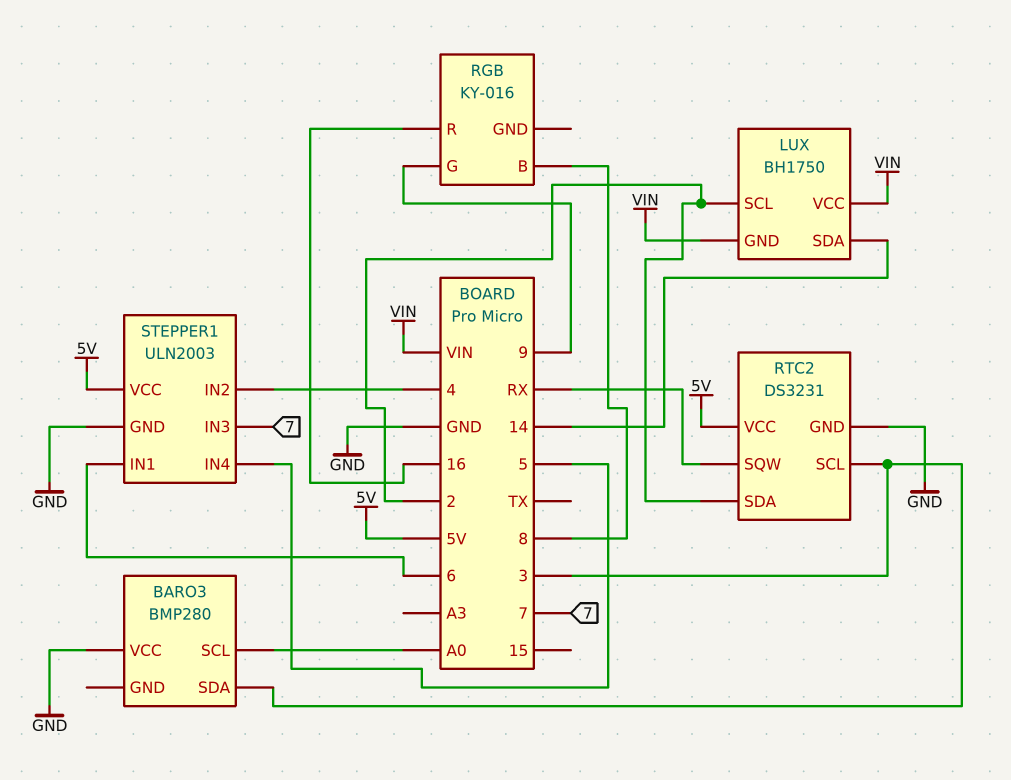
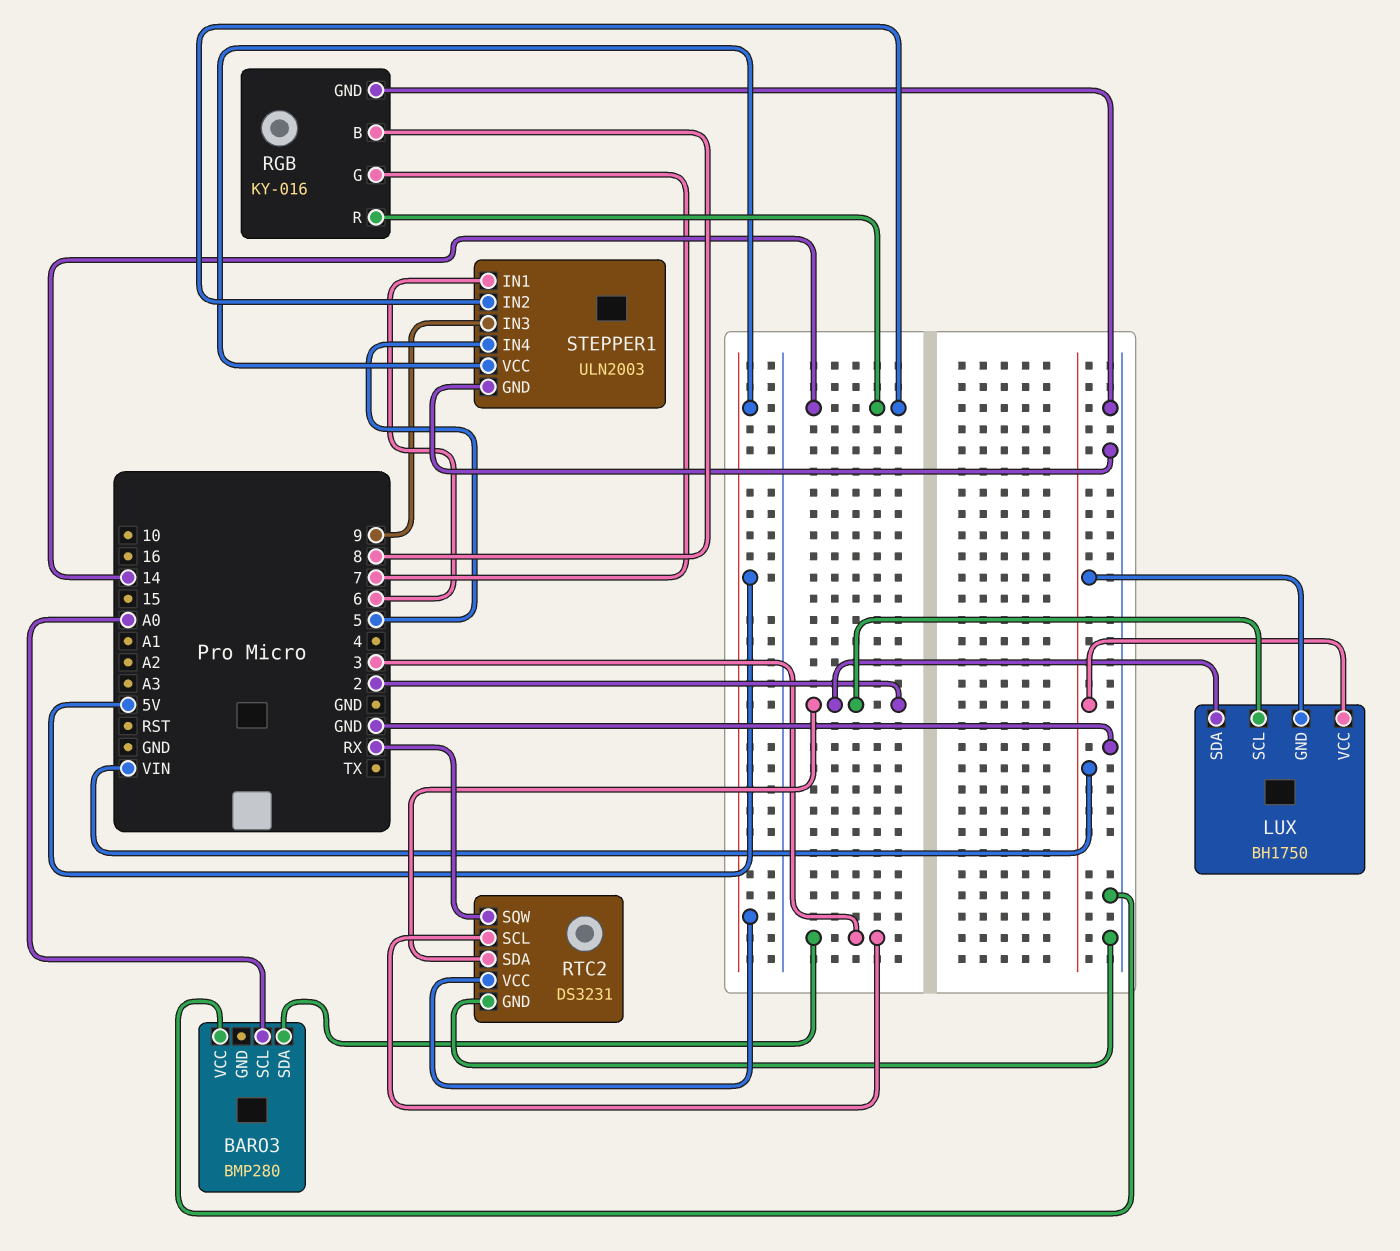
LUX pin SDA: 14 -> 2
RGB pin G: 9 -> 7
RGB pin GND: none -> GND
RGB pin R: 16 -> 14
STEPPER1 pin IN2: 4 -> 14
STEPPER1 pin IN3: 7 -> 9

